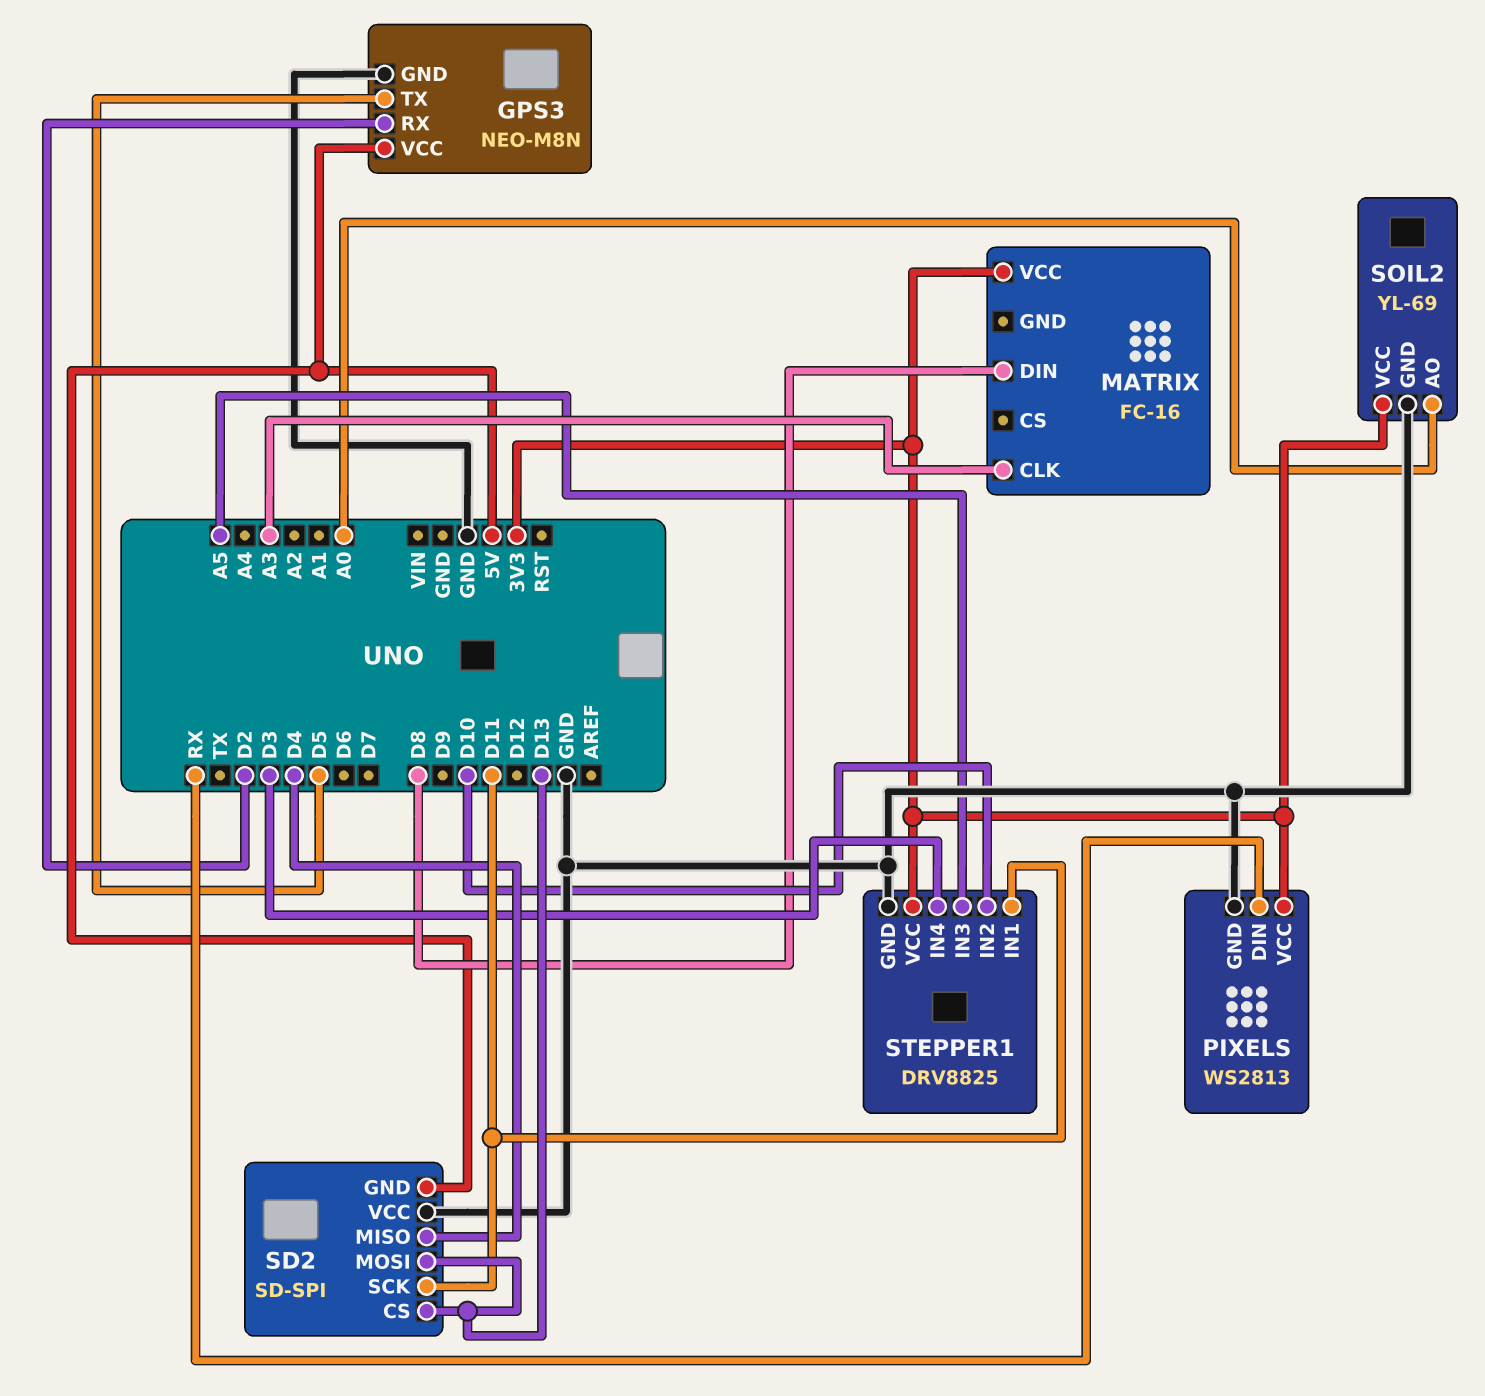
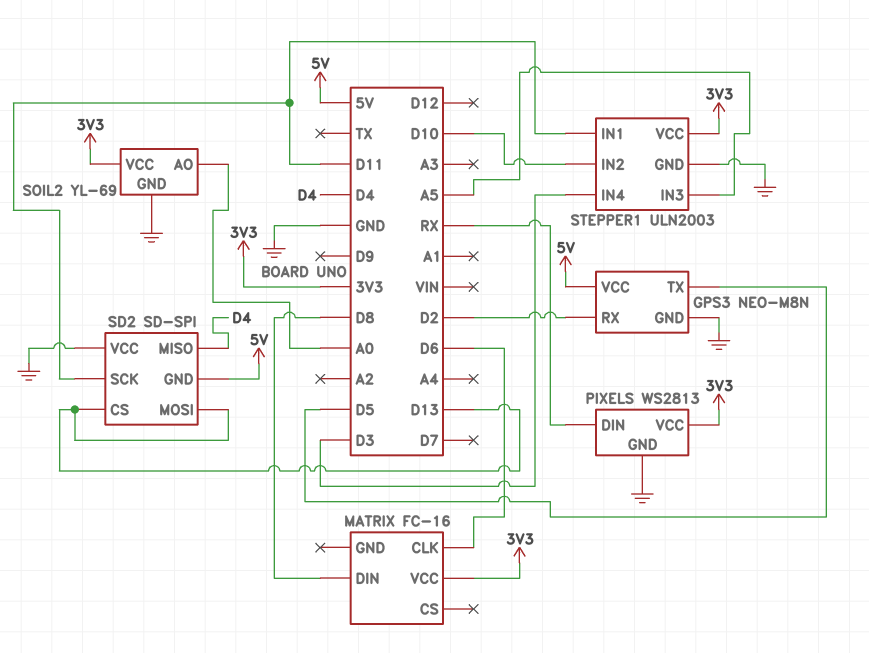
MATRIX pin CLK: A3 -> D6
STEPPER1: DRV8825 -> ULN2003

